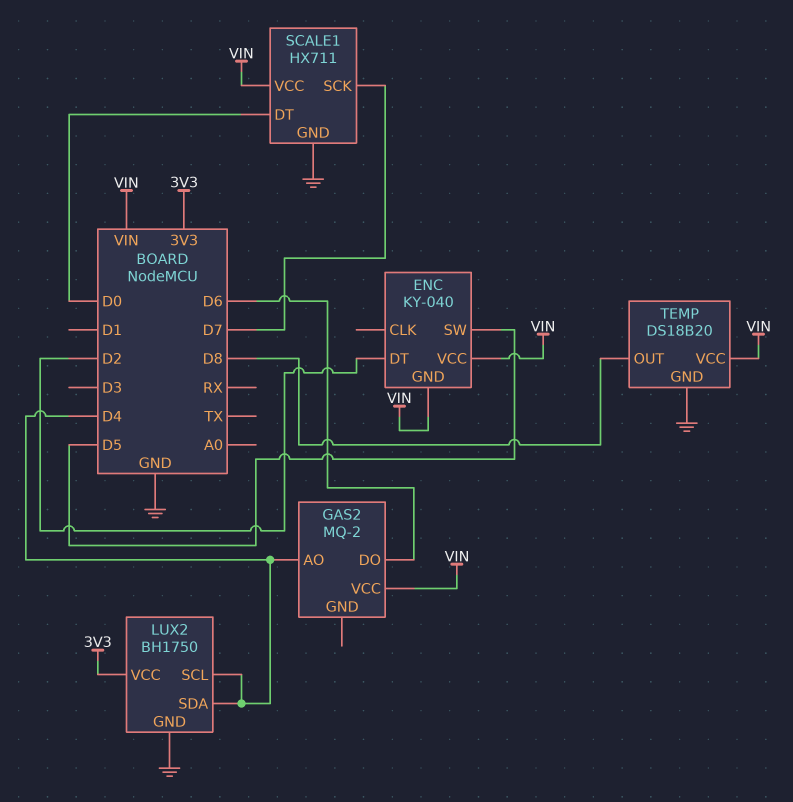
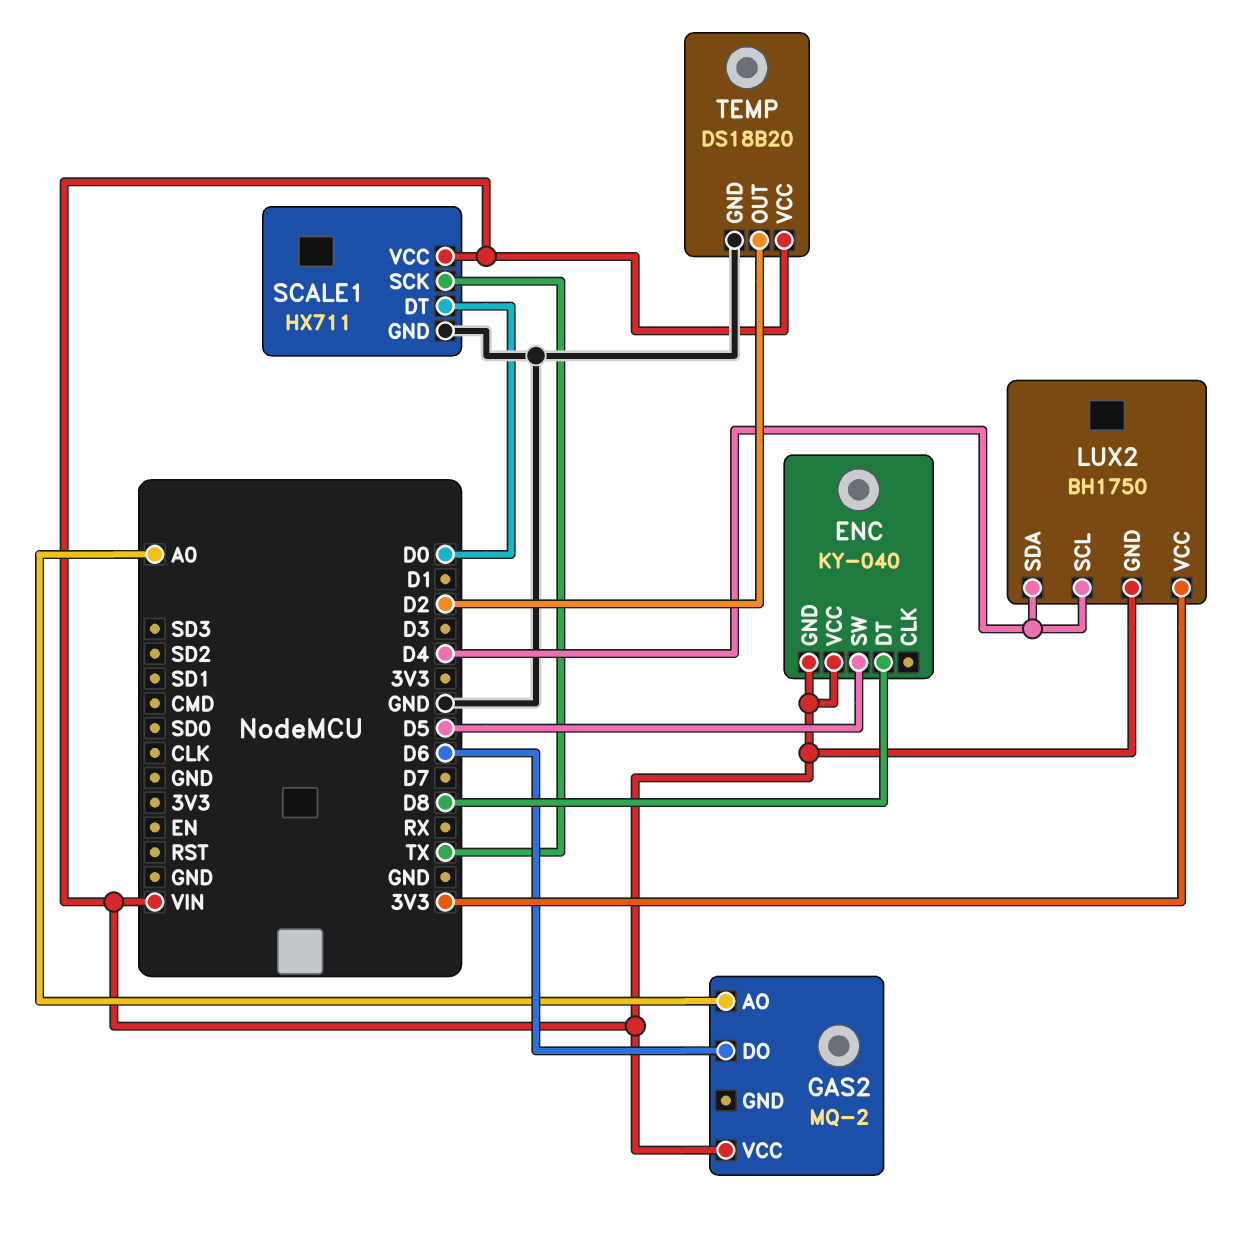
ENC pin DT: D2 -> D8
GAS2 pin AO: D4 -> A0
LUX2 pin GND: GND -> VIN
SCALE1 pin SCK: D7 -> TX
TEMP pin OUT: D8 -> D2

